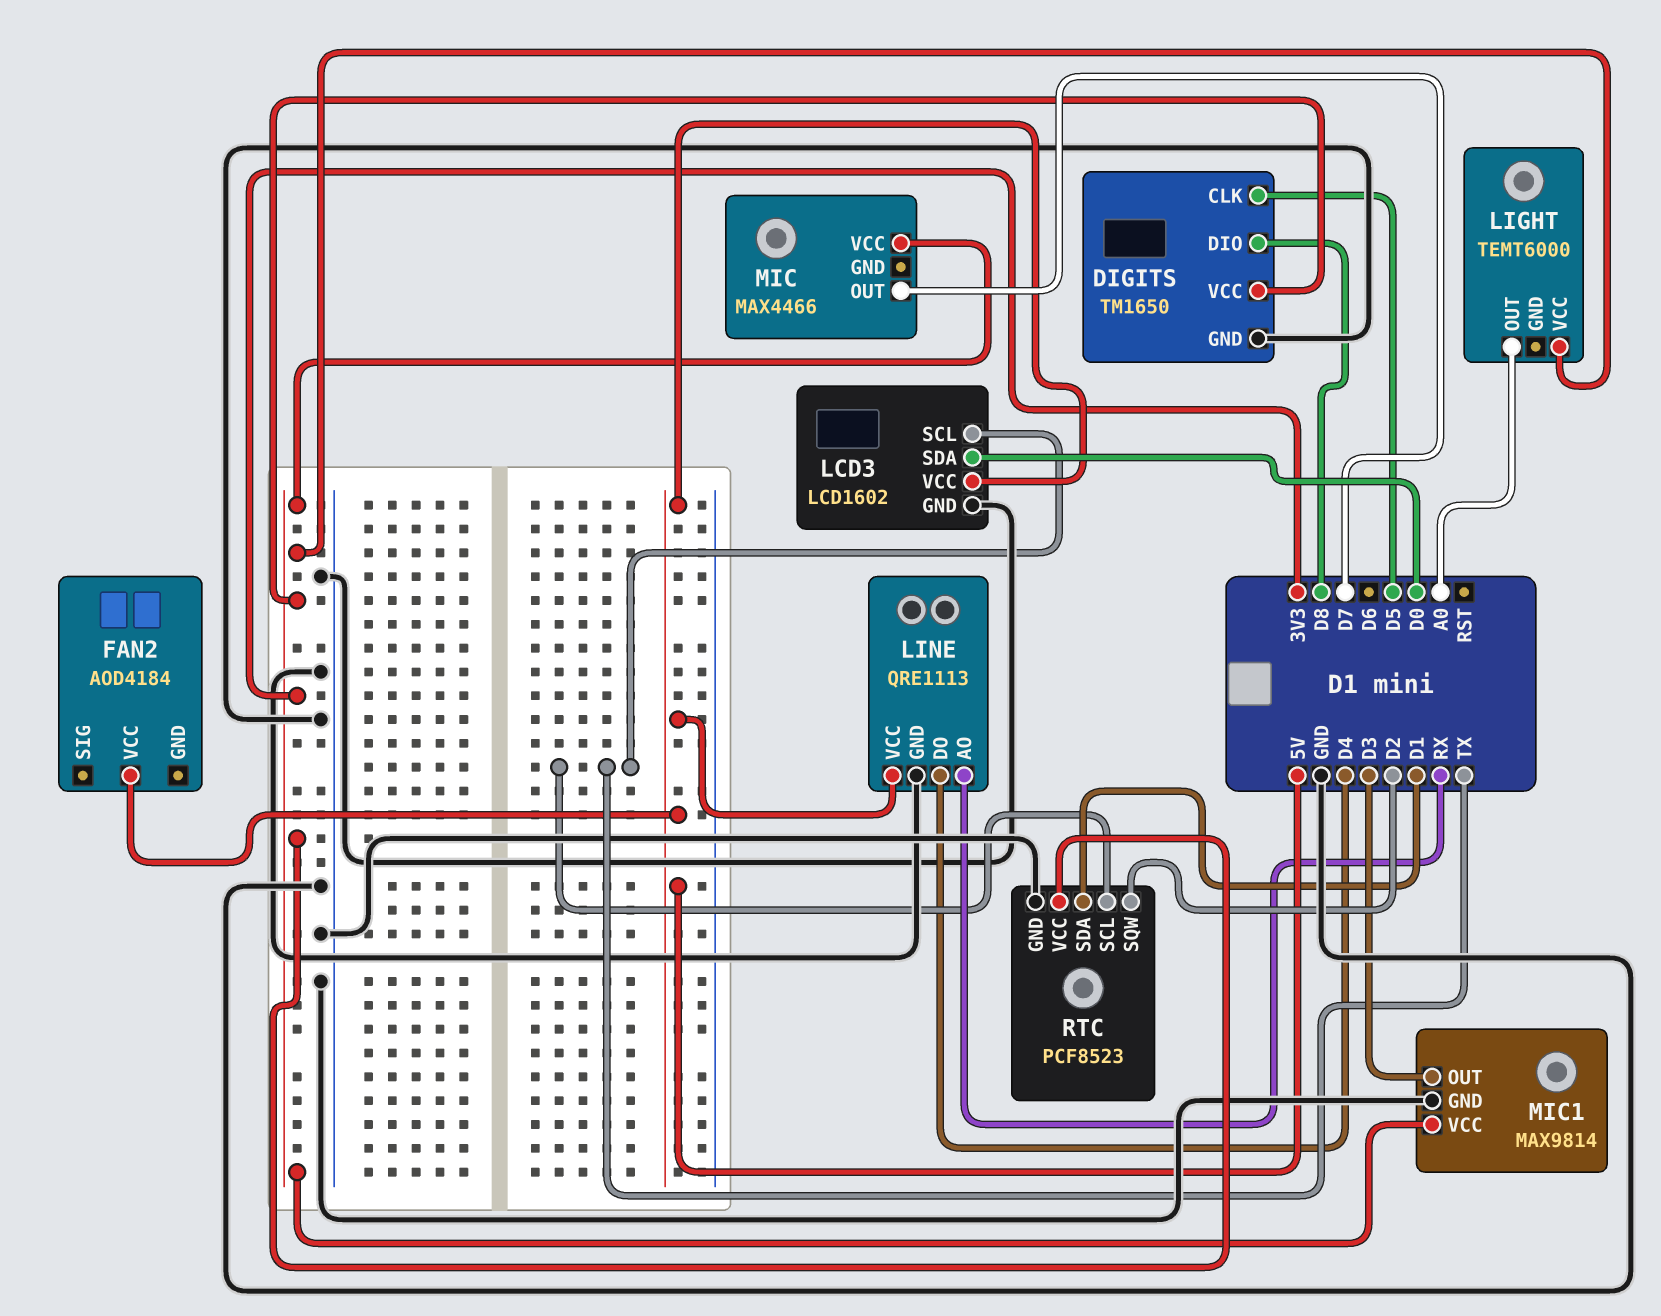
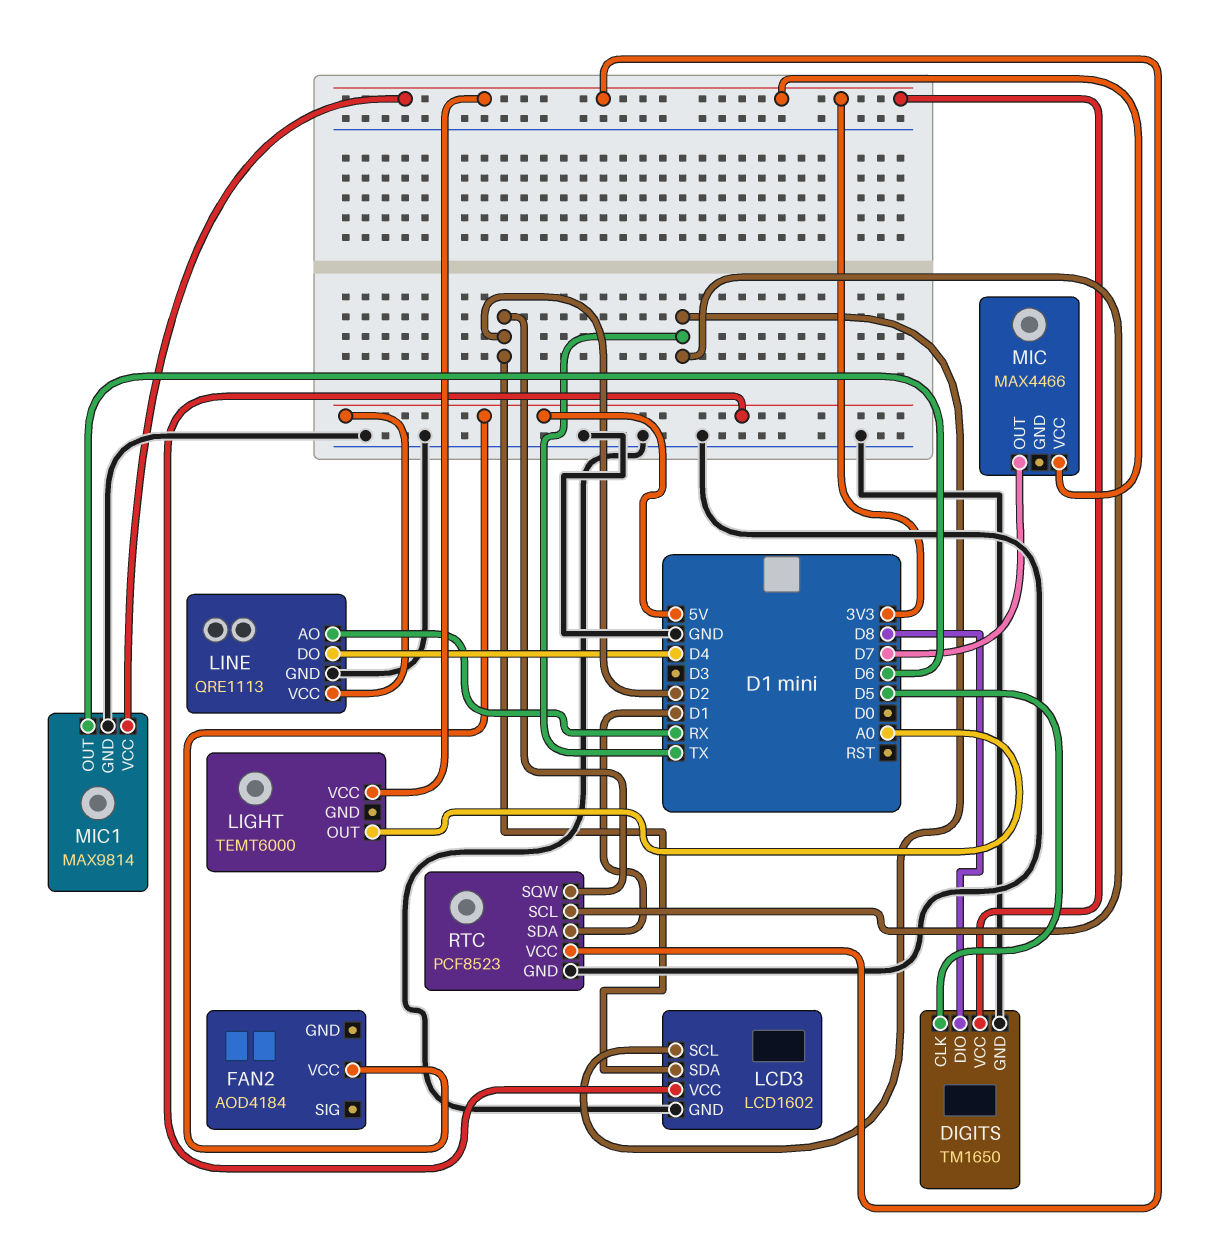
LCD3 pin SDA: D0 -> D2
MIC1 pin OUT: D3 -> D6

